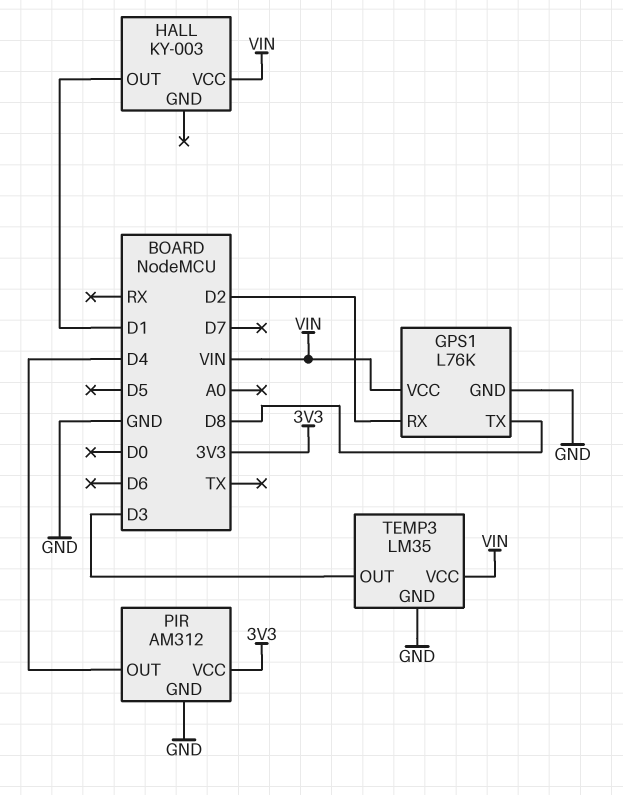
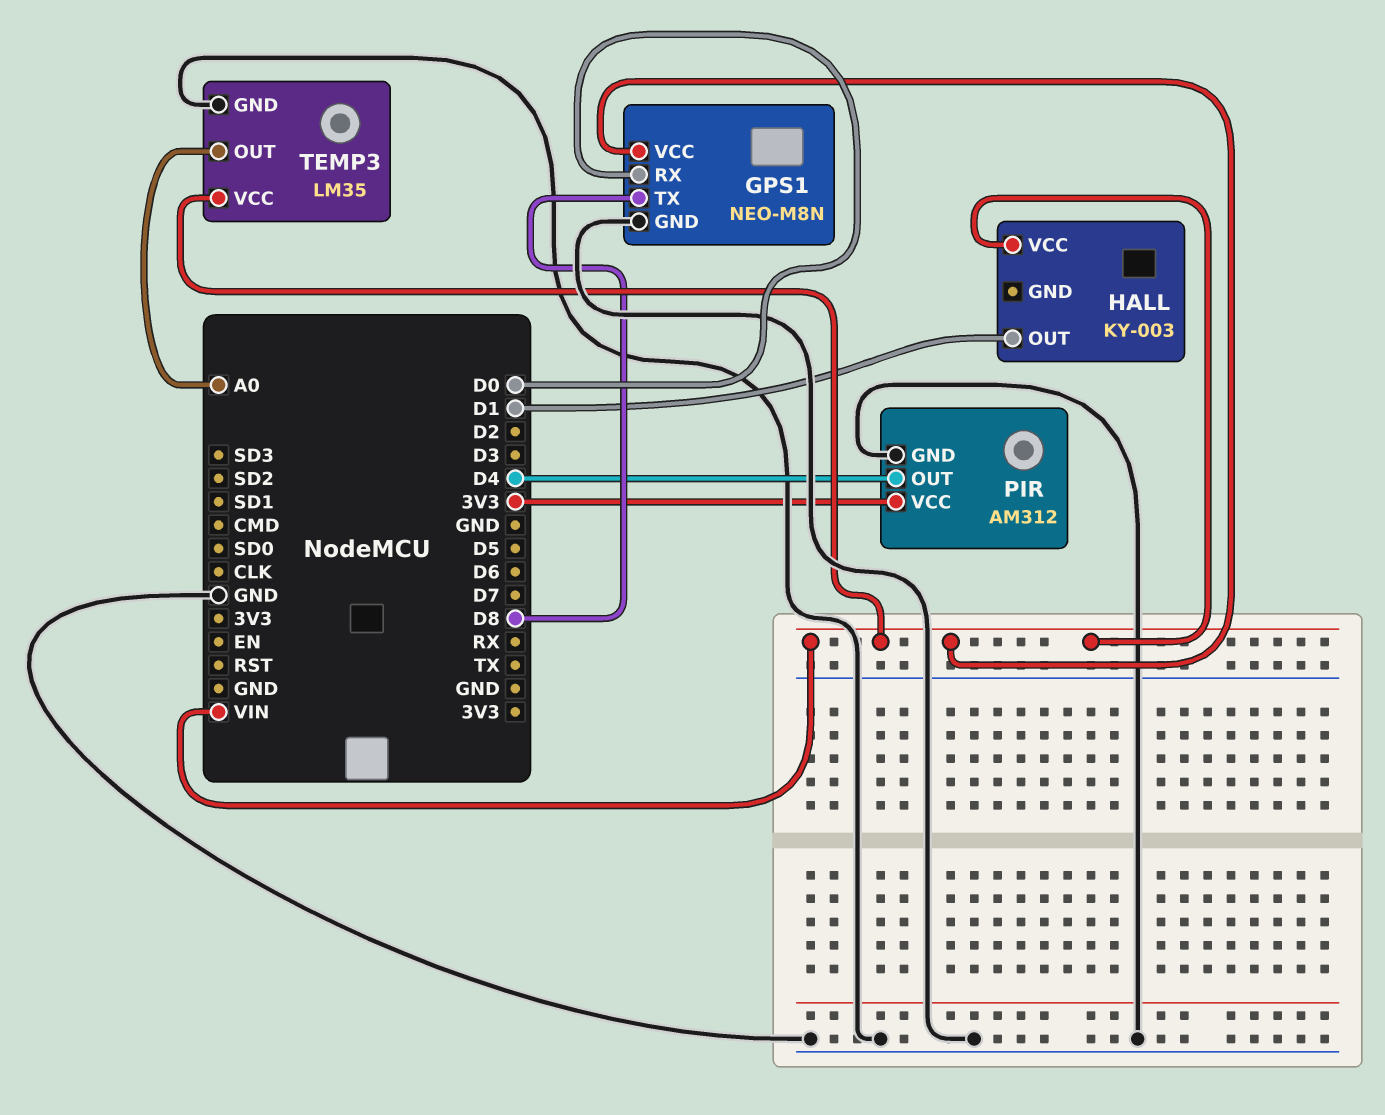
GPS1: L76K -> NEO-M8N
GPS1 pin RX: D2 -> D0
TEMP3 pin OUT: D3 -> A0

